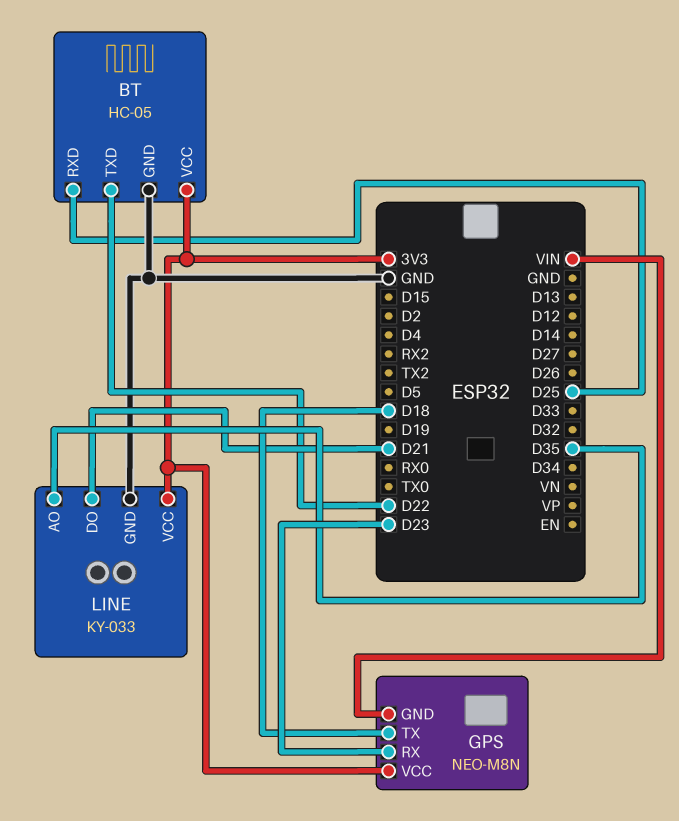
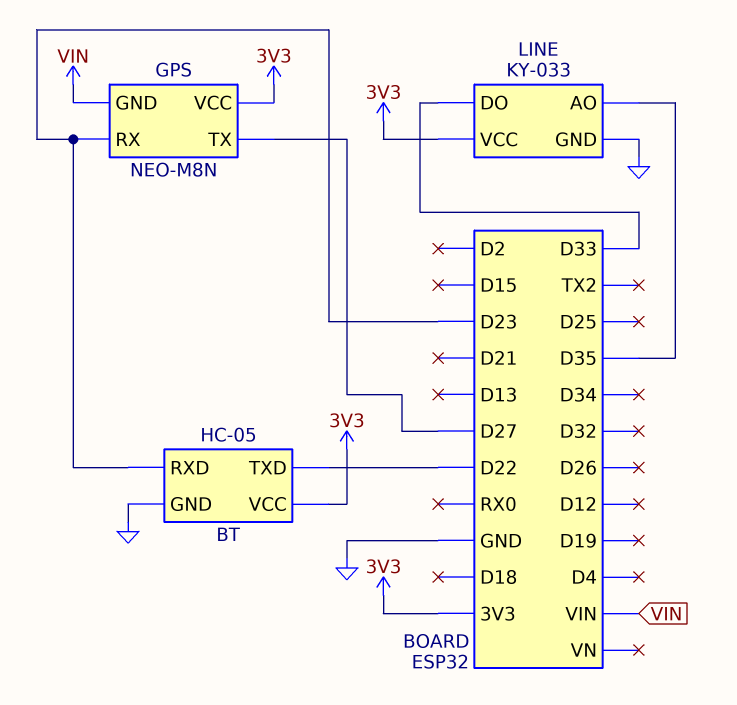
BT pin RXD: D25 -> D23
GPS pin TX: D18 -> D27
LINE pin DO: D21 -> D33

